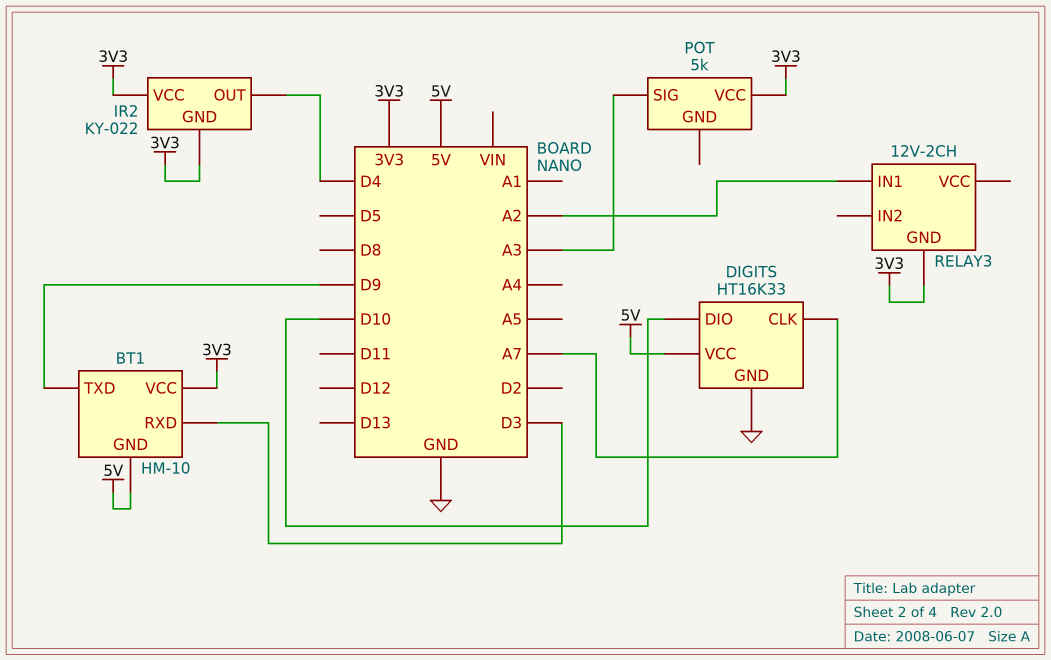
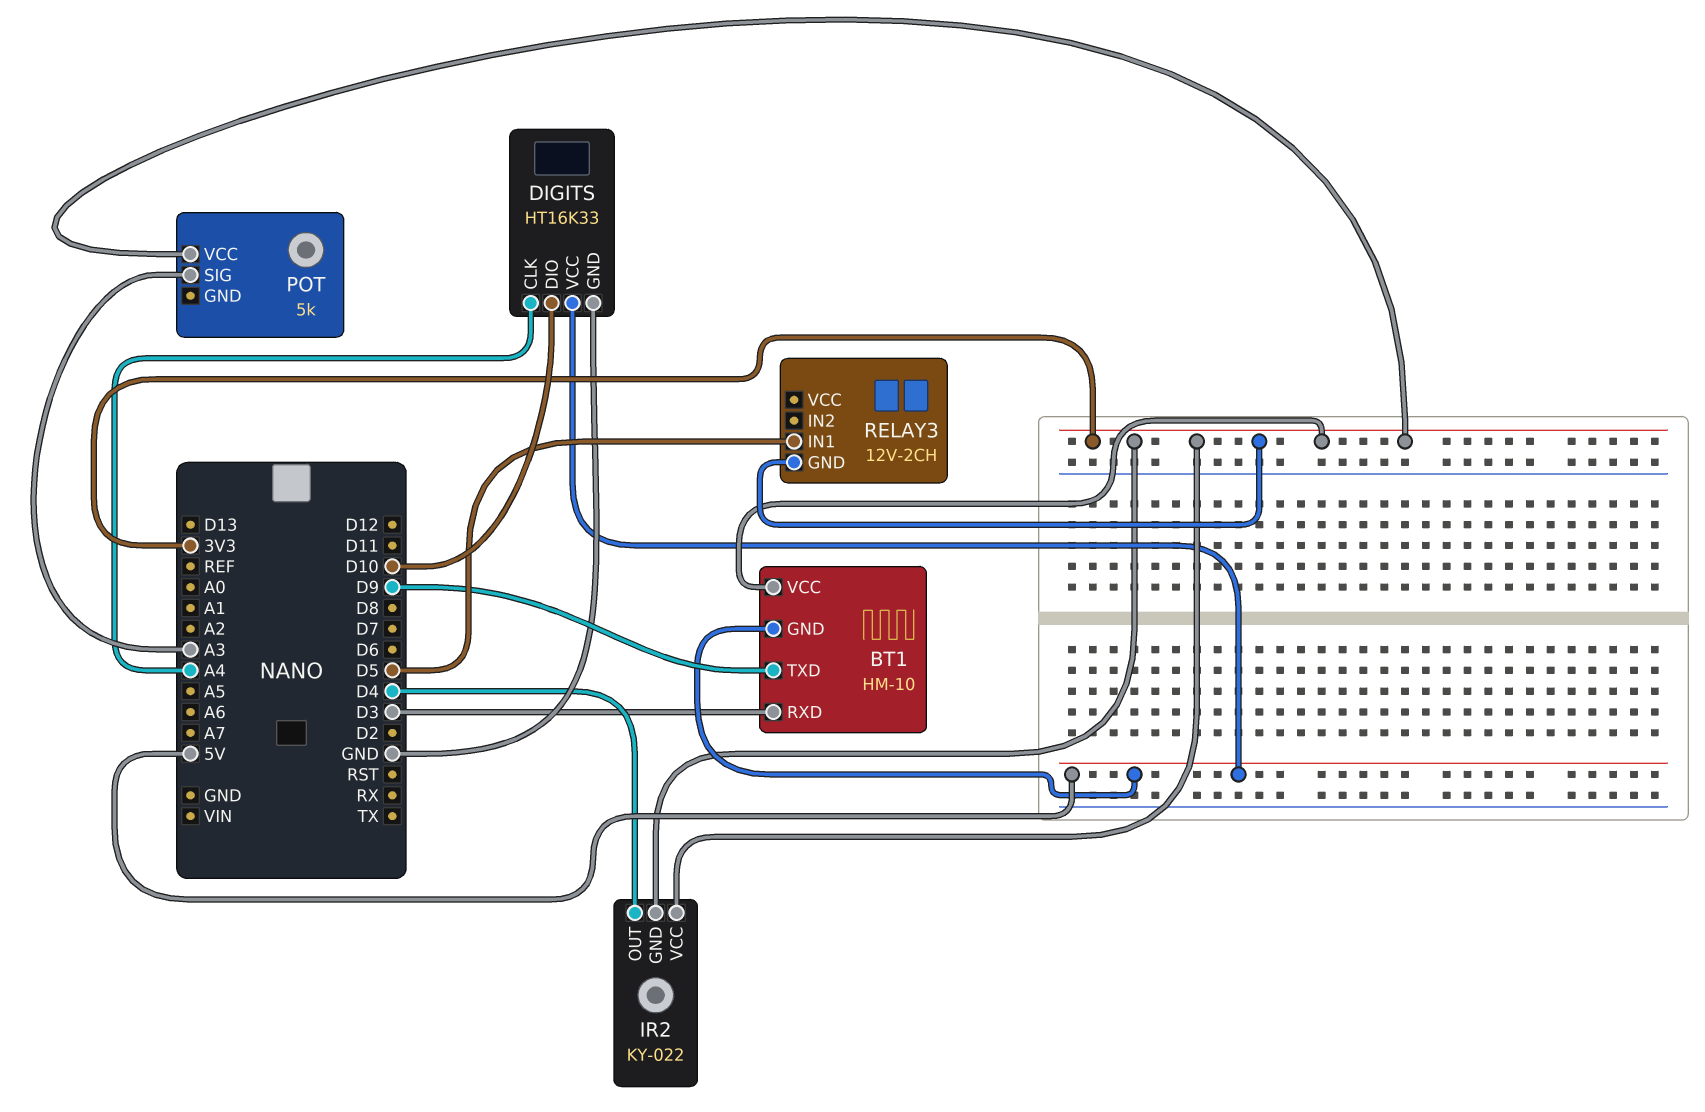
DIGITS pin CLK: A7 -> A4
RELAY3 pin IN1: A2 -> D5

